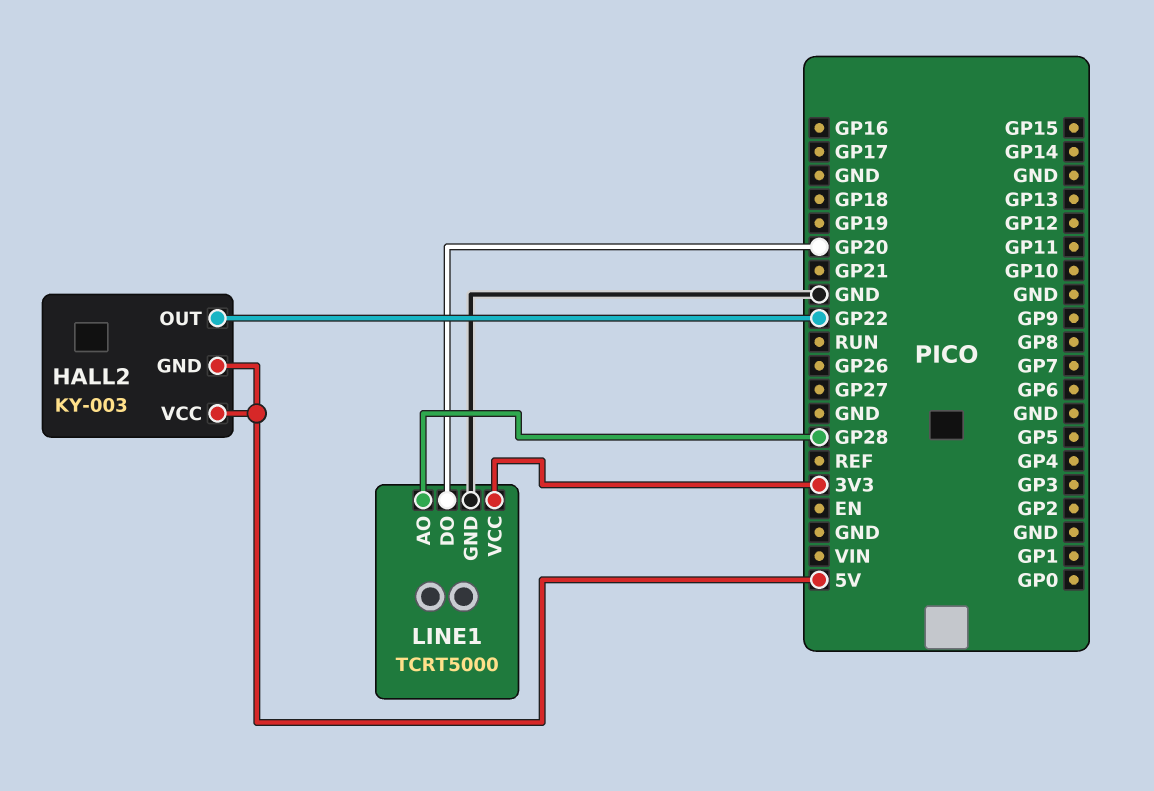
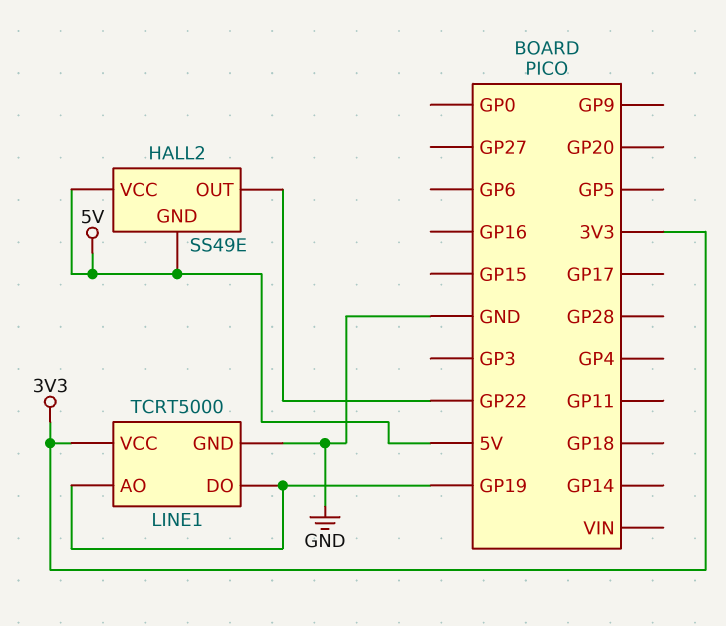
HALL2: KY-003 -> SS49E
LINE1 pin AO: GP28 -> GP19
LINE1 pin DO: GP20 -> GP19

